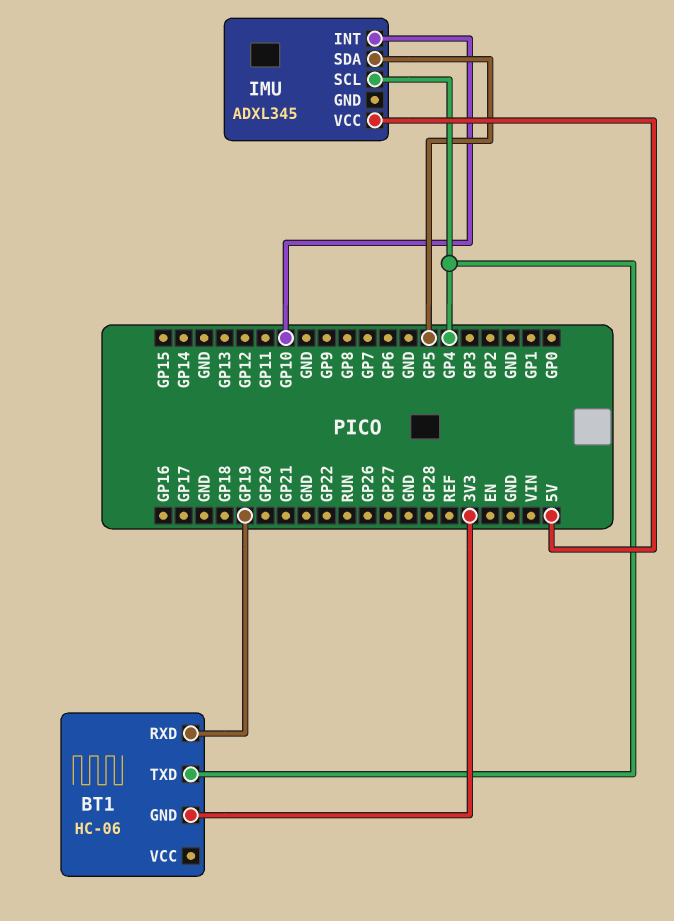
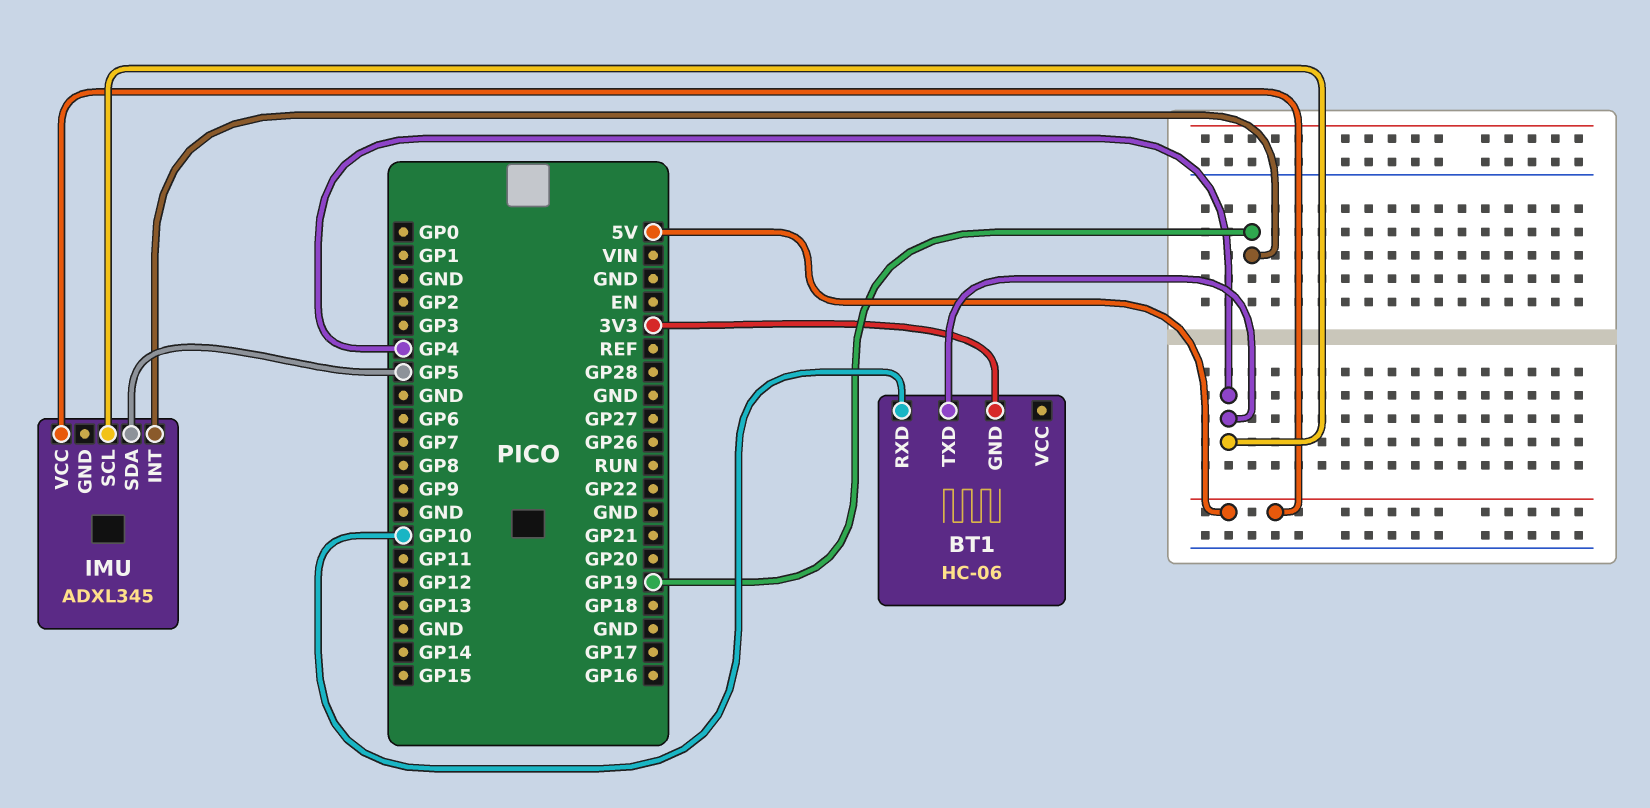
BT1 pin RXD: GP19 -> GP10
IMU pin INT: GP10 -> GP19

